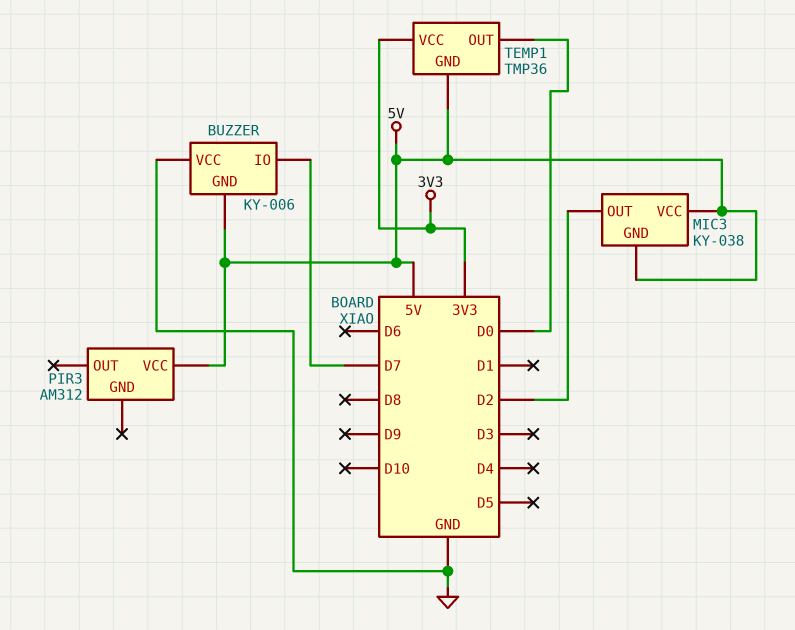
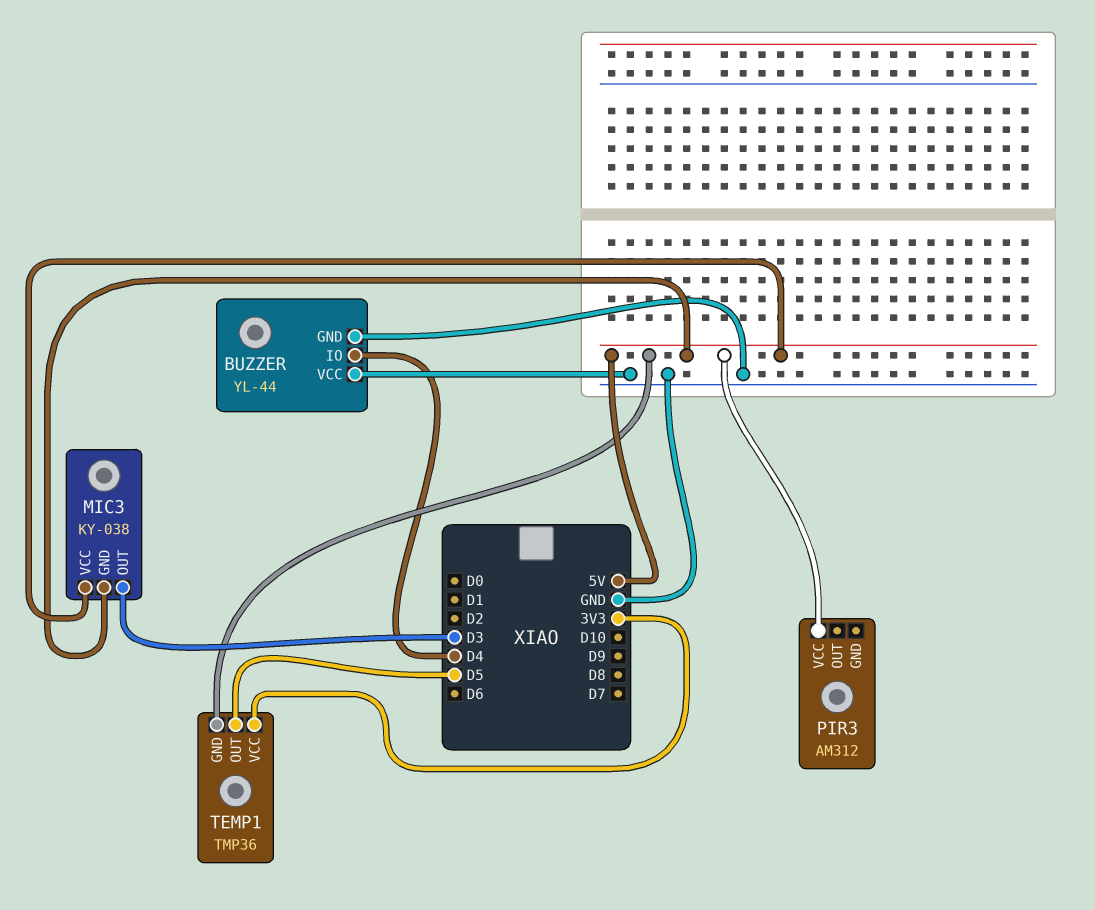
BUZZER: KY-006 -> YL-44
BUZZER pin GND: 5V -> GND
BUZZER pin IO: D7 -> D4
MIC3 pin OUT: D2 -> D3
TEMP1 pin OUT: D0 -> D5

